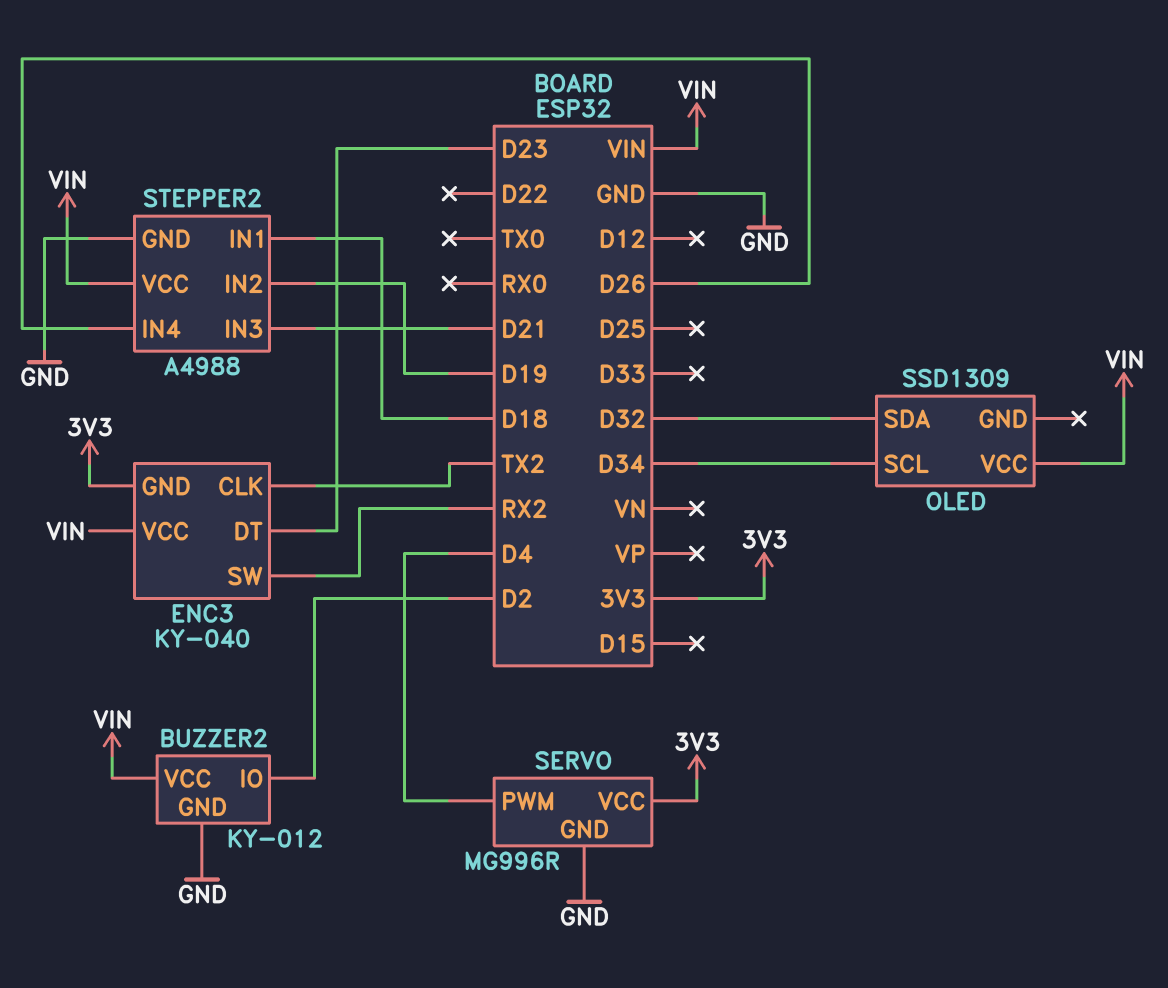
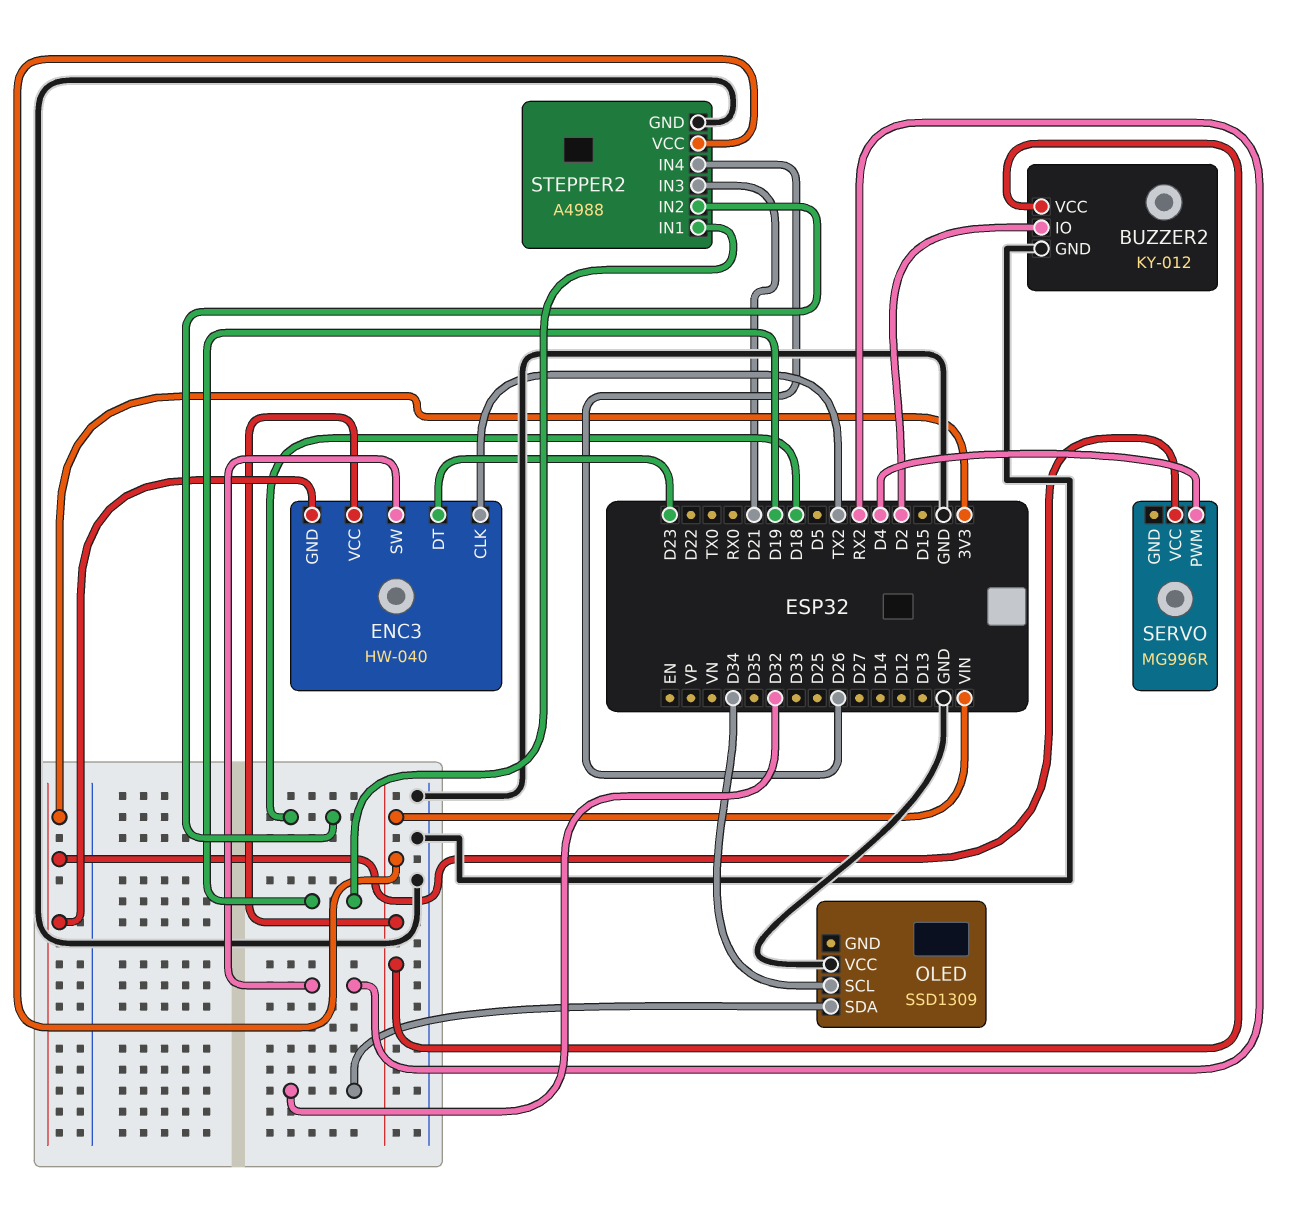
ENC3: KY-040 -> HW-040
OLED pin VCC: VIN -> GND
SERVO pin GND: GND -> none
STEPPER2 pin IN1: D18 -> D19
STEPPER2 pin IN2: D19 -> D18

